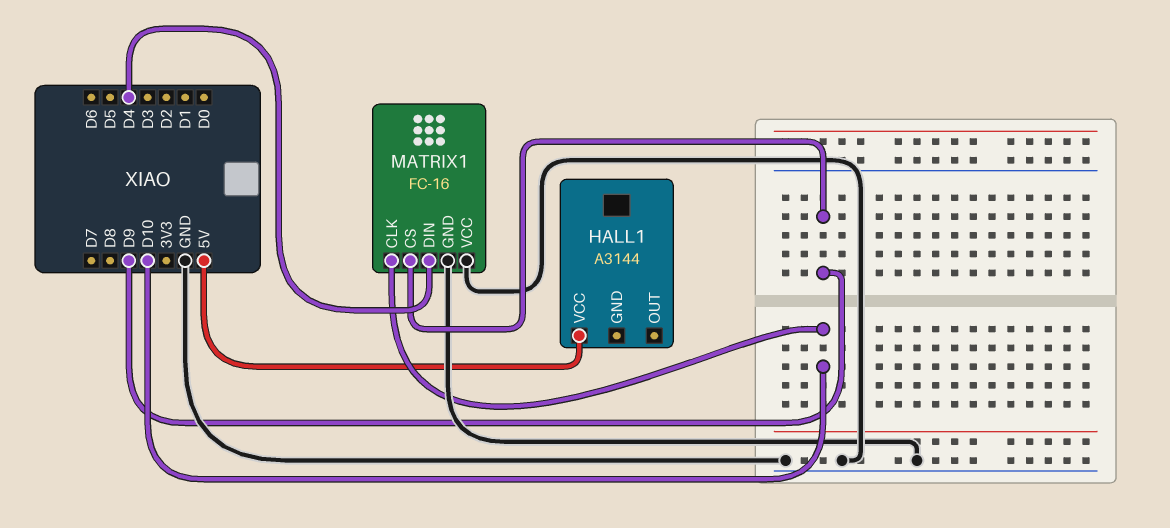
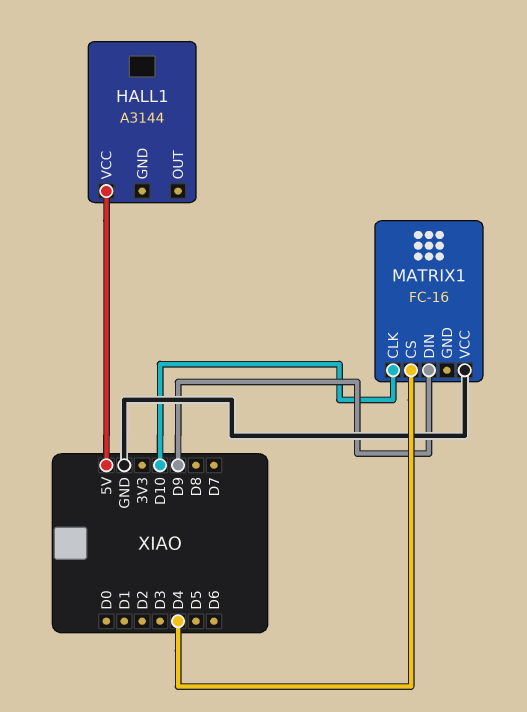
MATRIX1 pin CS: D9 -> D4
MATRIX1 pin DIN: D4 -> D9
MATRIX1 pin GND: GND -> none

